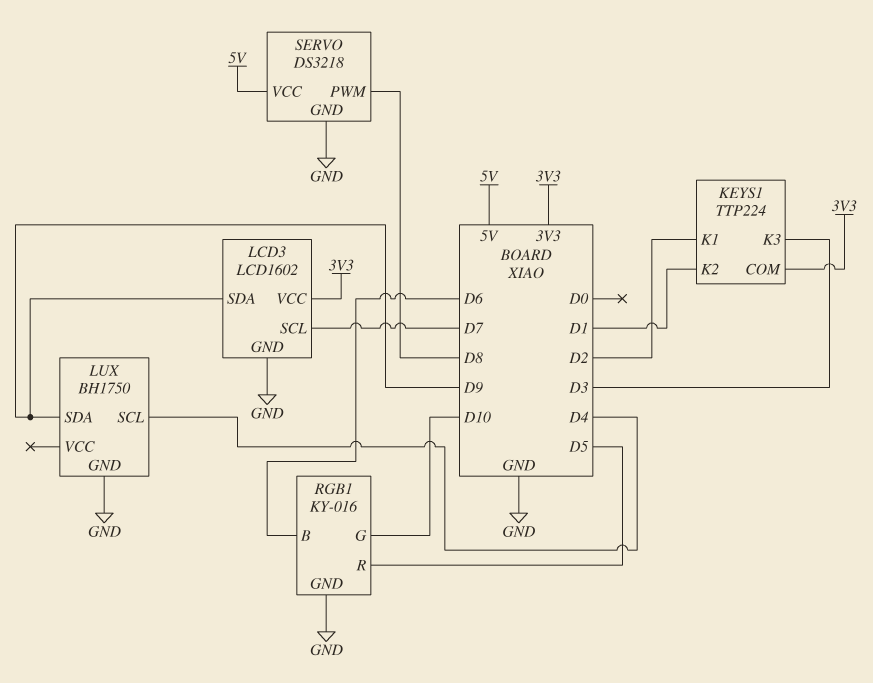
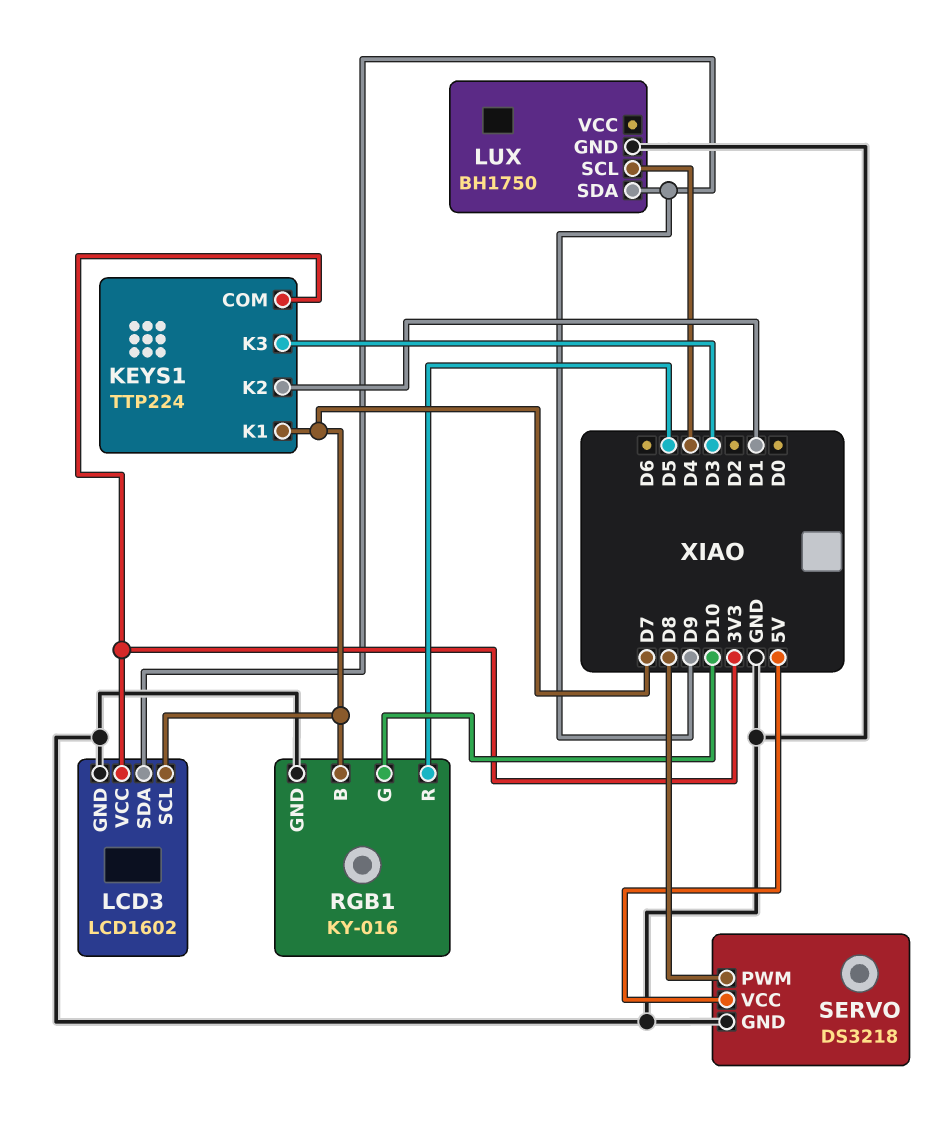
KEYS1 pin K1: D2 -> D7
RGB1 pin B: D6 -> D7

